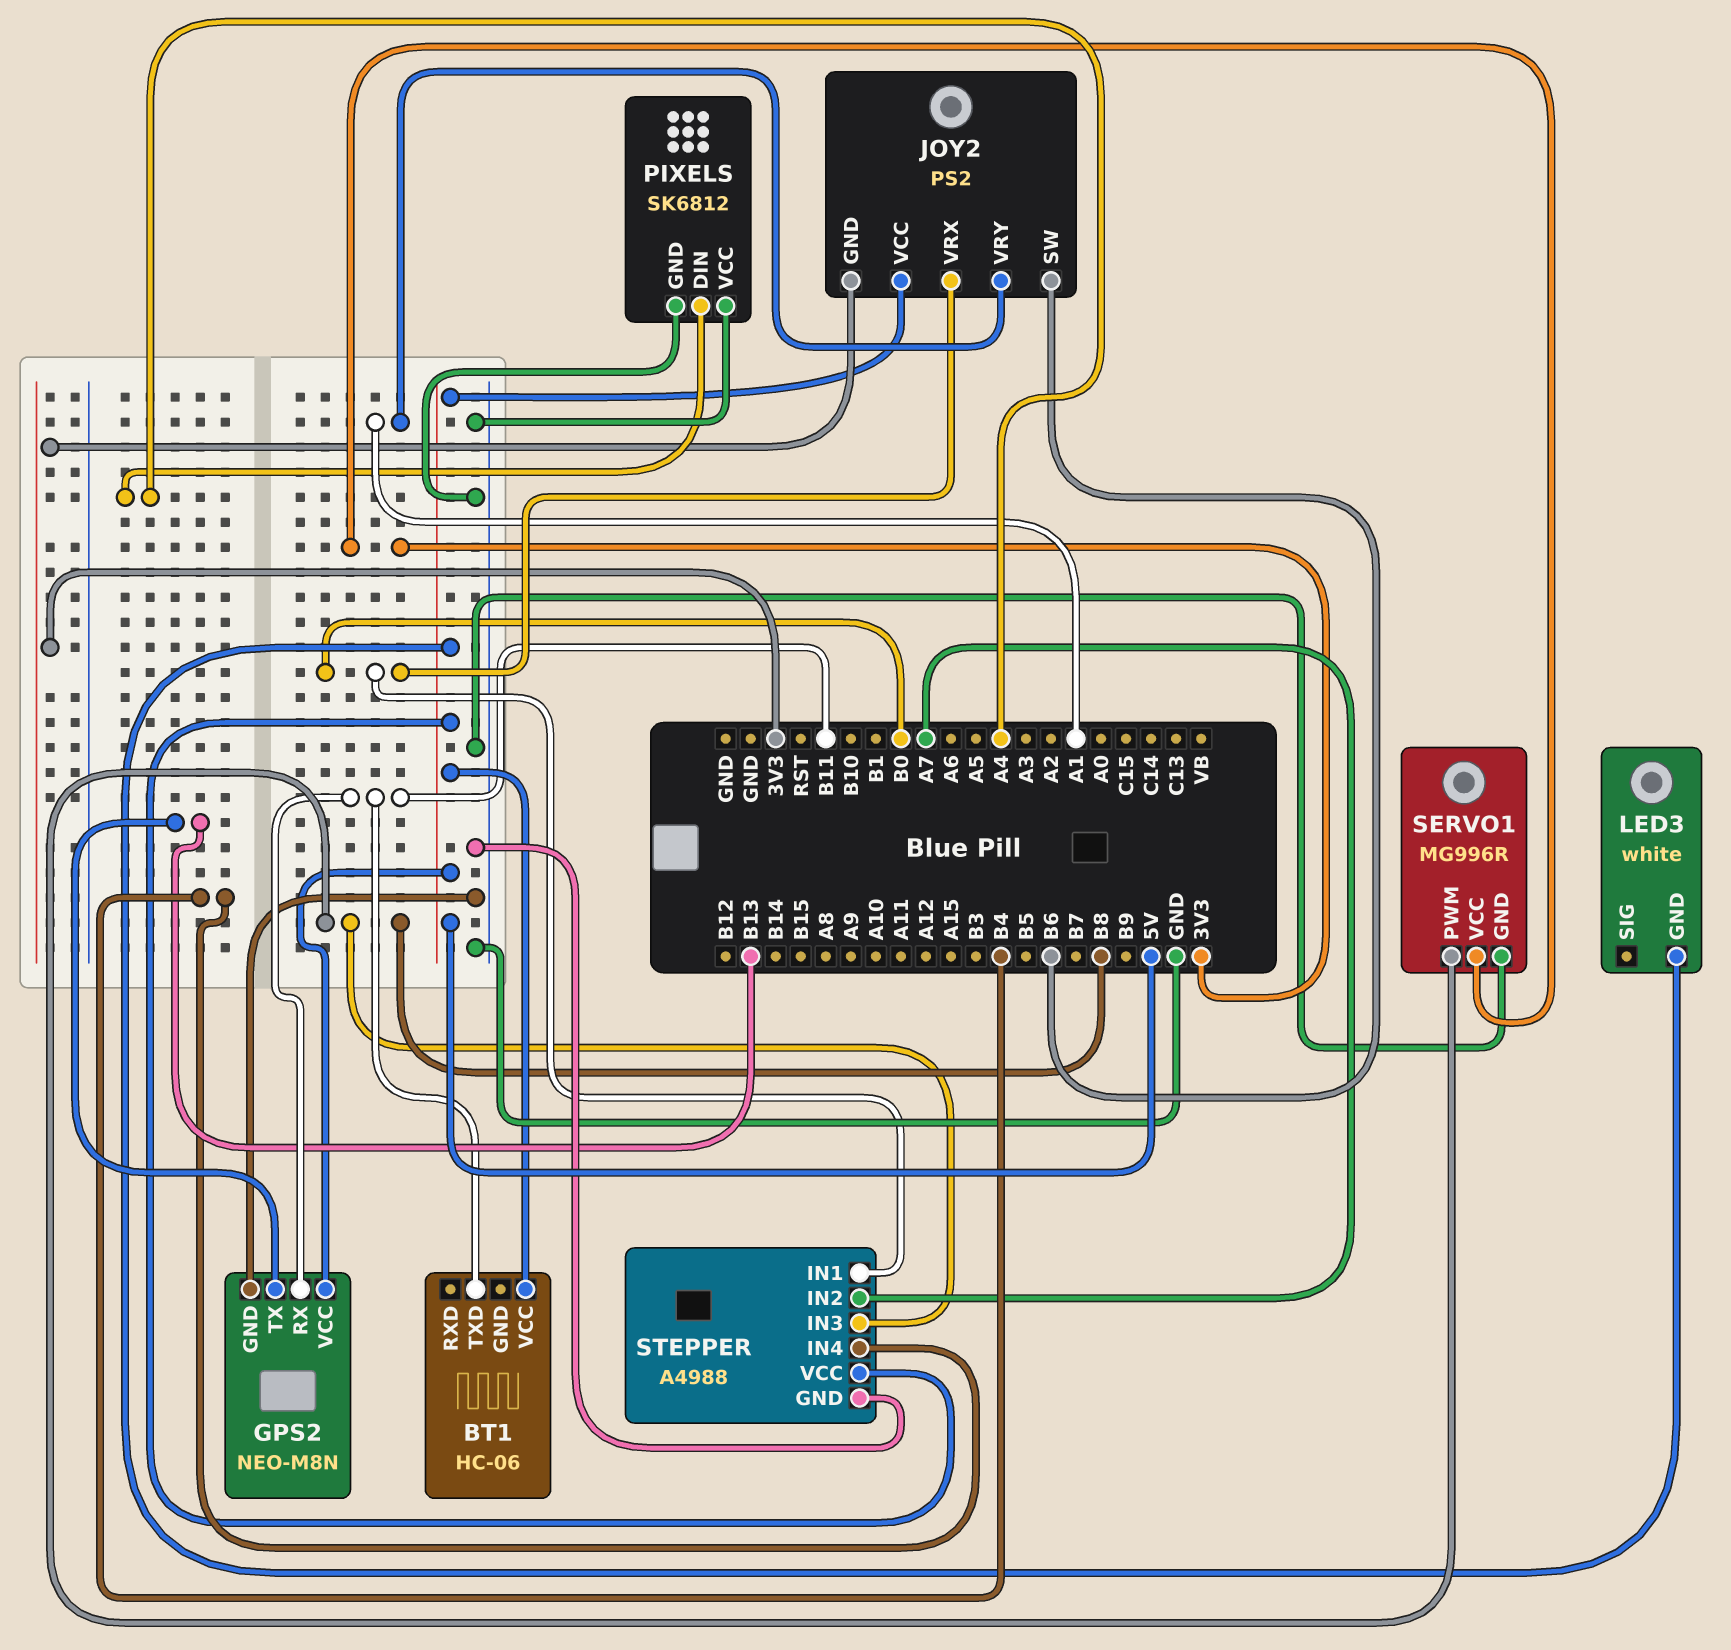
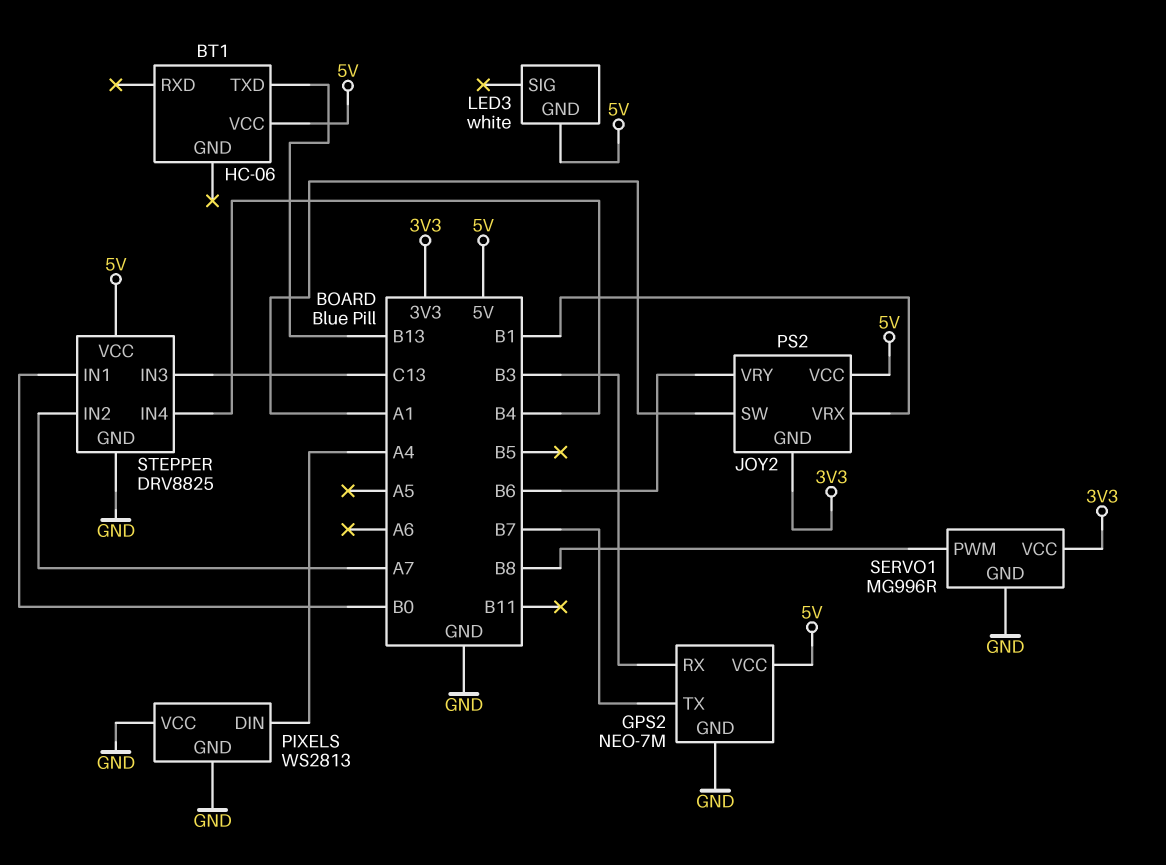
BT1 pin TXD: B11 -> B13
GPS2: NEO-M8N -> NEO-7M
GPS2 pin RX: B11 -> B3
GPS2 pin TX: B13 -> B7
JOY2 pin SW: B6 -> A1
JOY2 pin VRX: B0 -> B1
JOY2 pin VRY: A1 -> B6
PIXELS: SK6812 -> WS2813
STEPPER: A4988 -> DRV8825
STEPPER pin IN3: B8 -> C13

